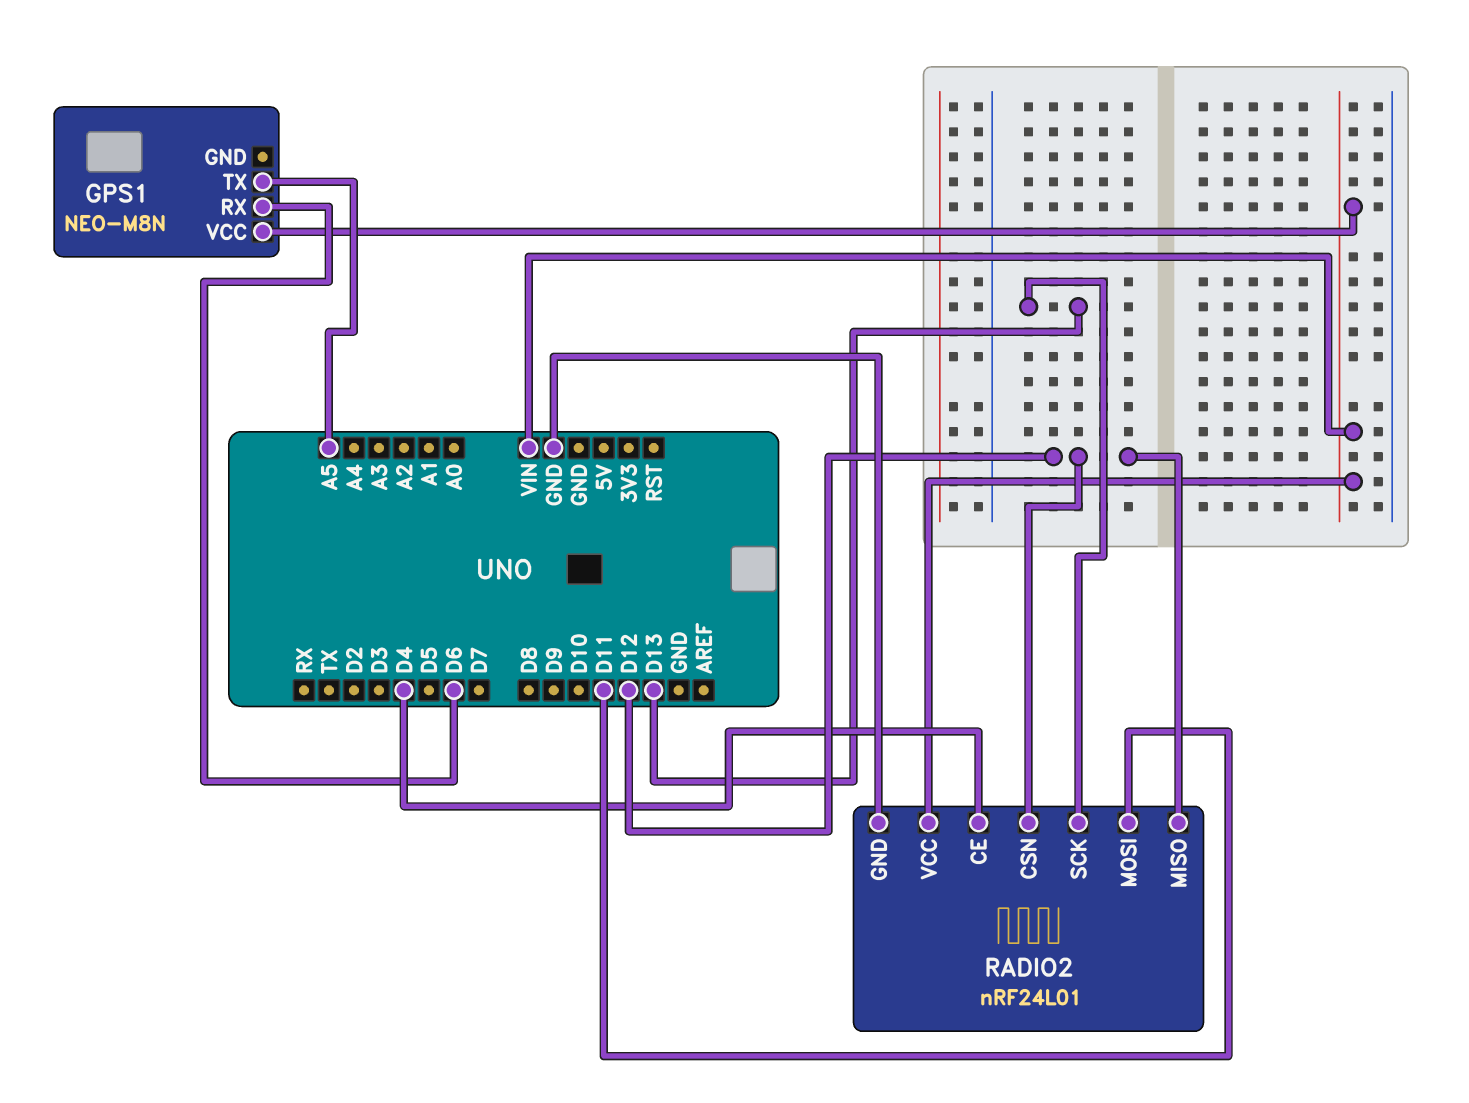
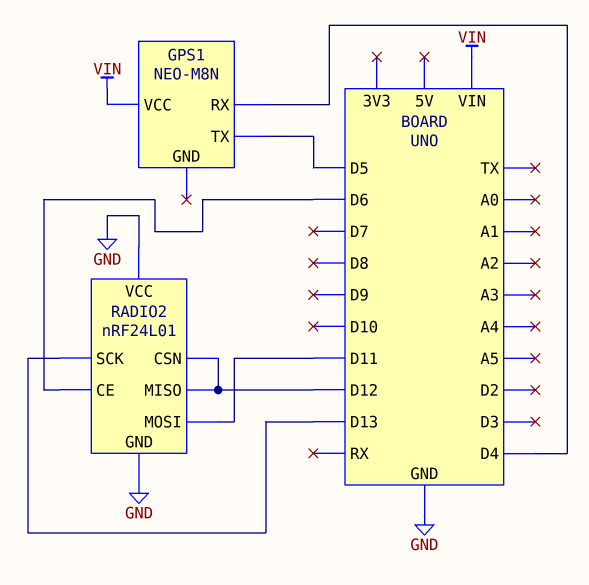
GPS1 pin RX: D6 -> D4
GPS1 pin TX: A5 -> D5
RADIO2 pin CE: D4 -> D6
RADIO2 pin VCC: VIN -> GND

